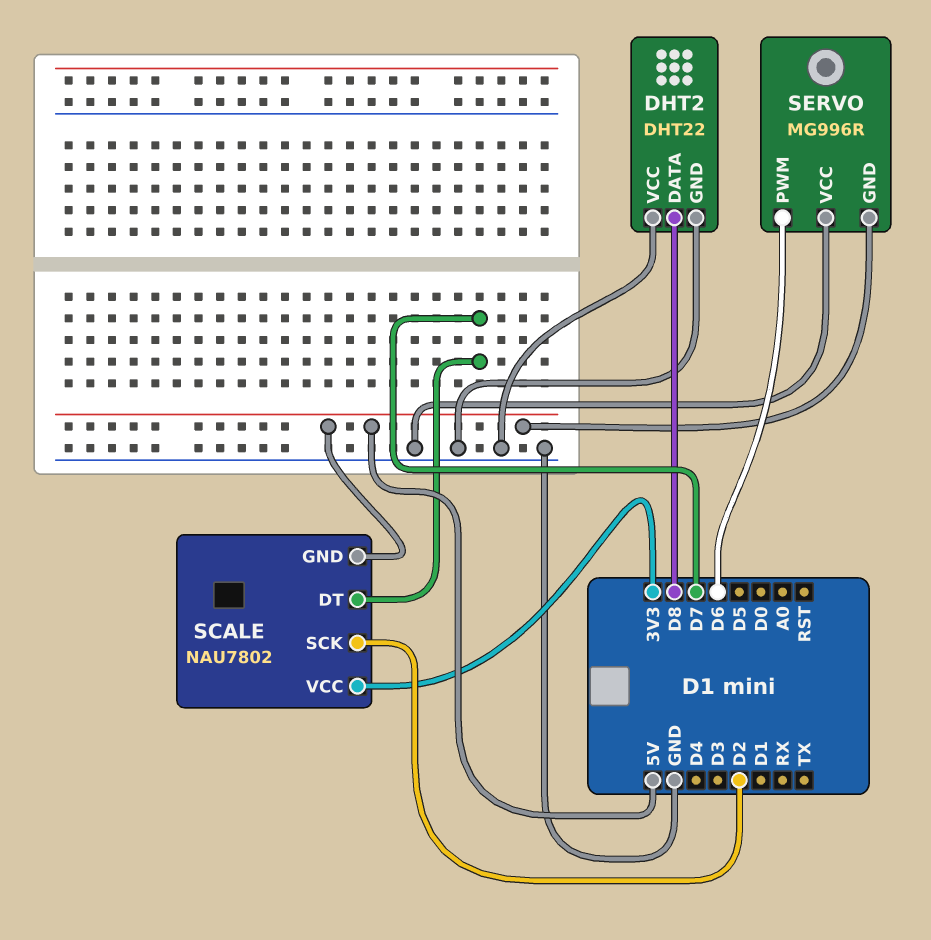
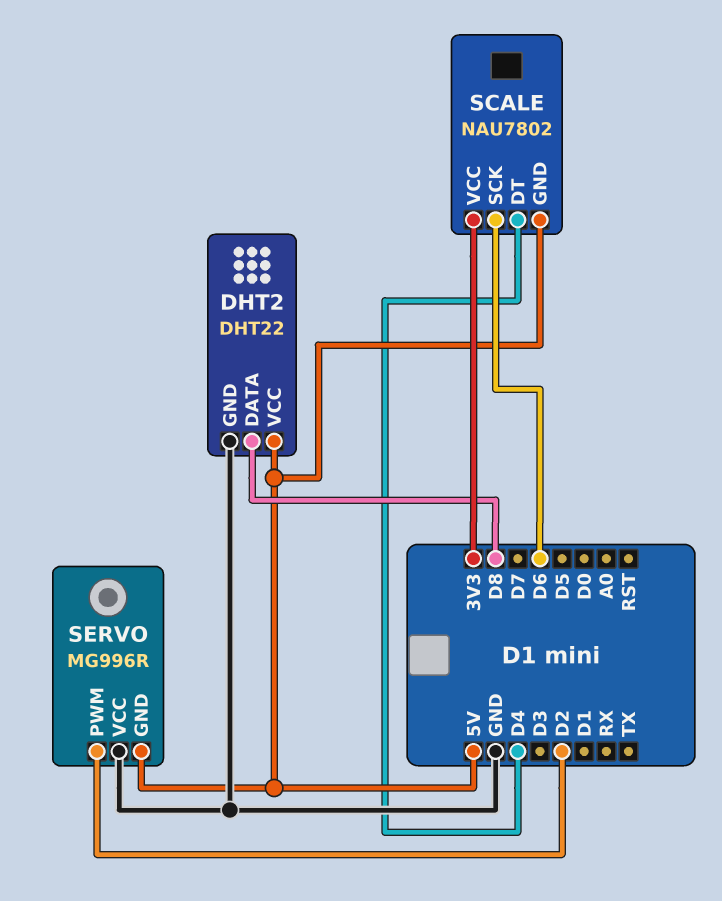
DHT2 pin VCC: GND -> 5V
SCALE pin DT: D7 -> D4
SCALE pin SCK: D2 -> D6
SERVO pin PWM: D6 -> D2

